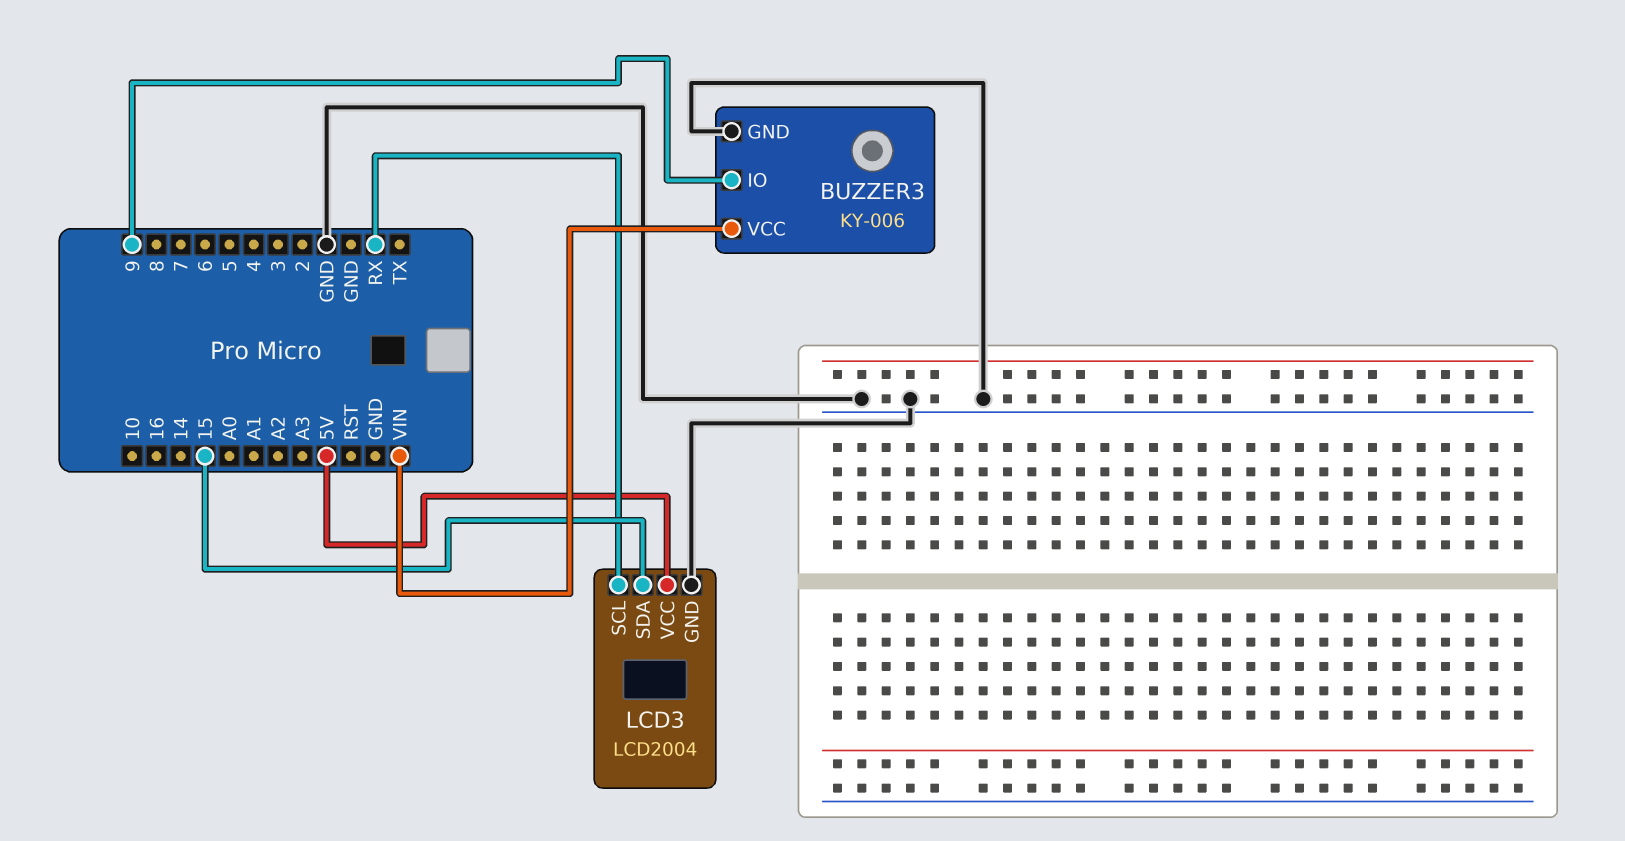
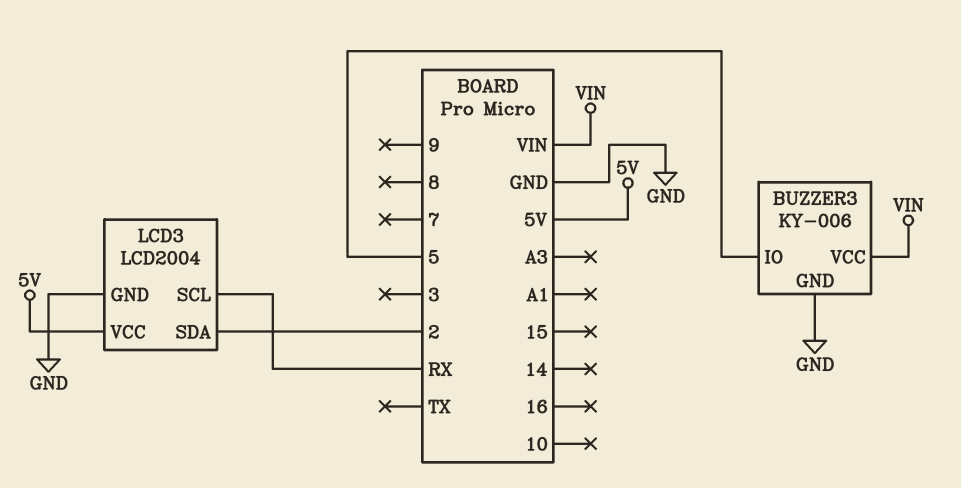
BUZZER3 pin IO: 9 -> 5
LCD3 pin SDA: 15 -> 2

